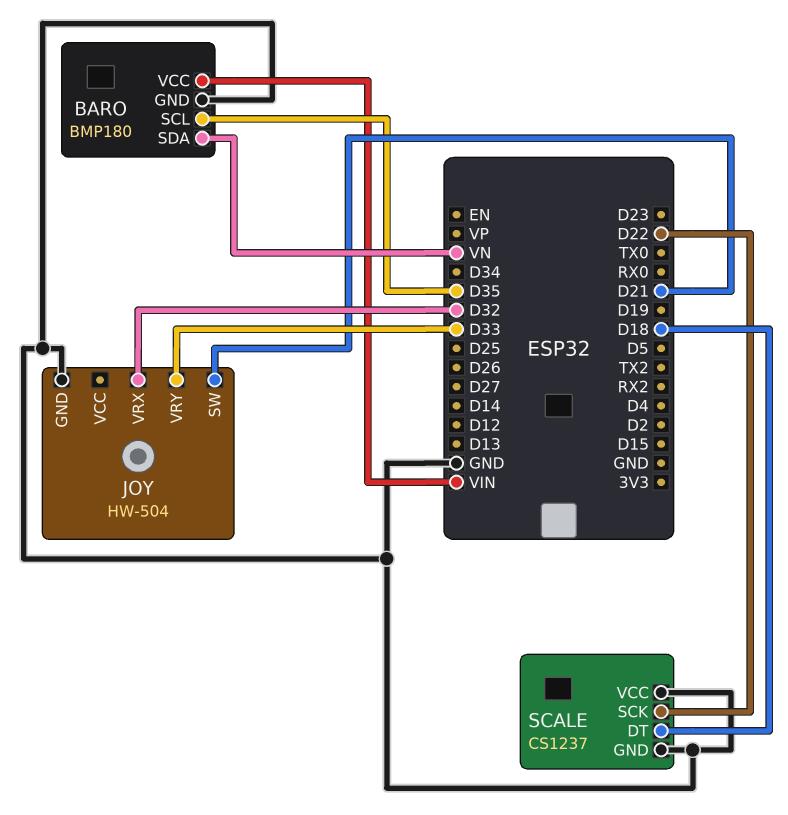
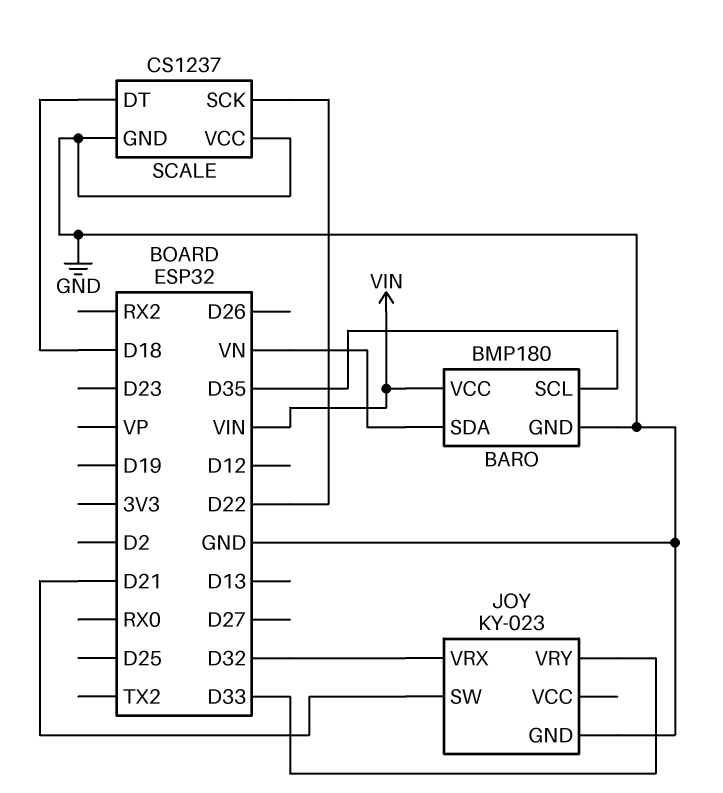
JOY: HW-504 -> KY-023

